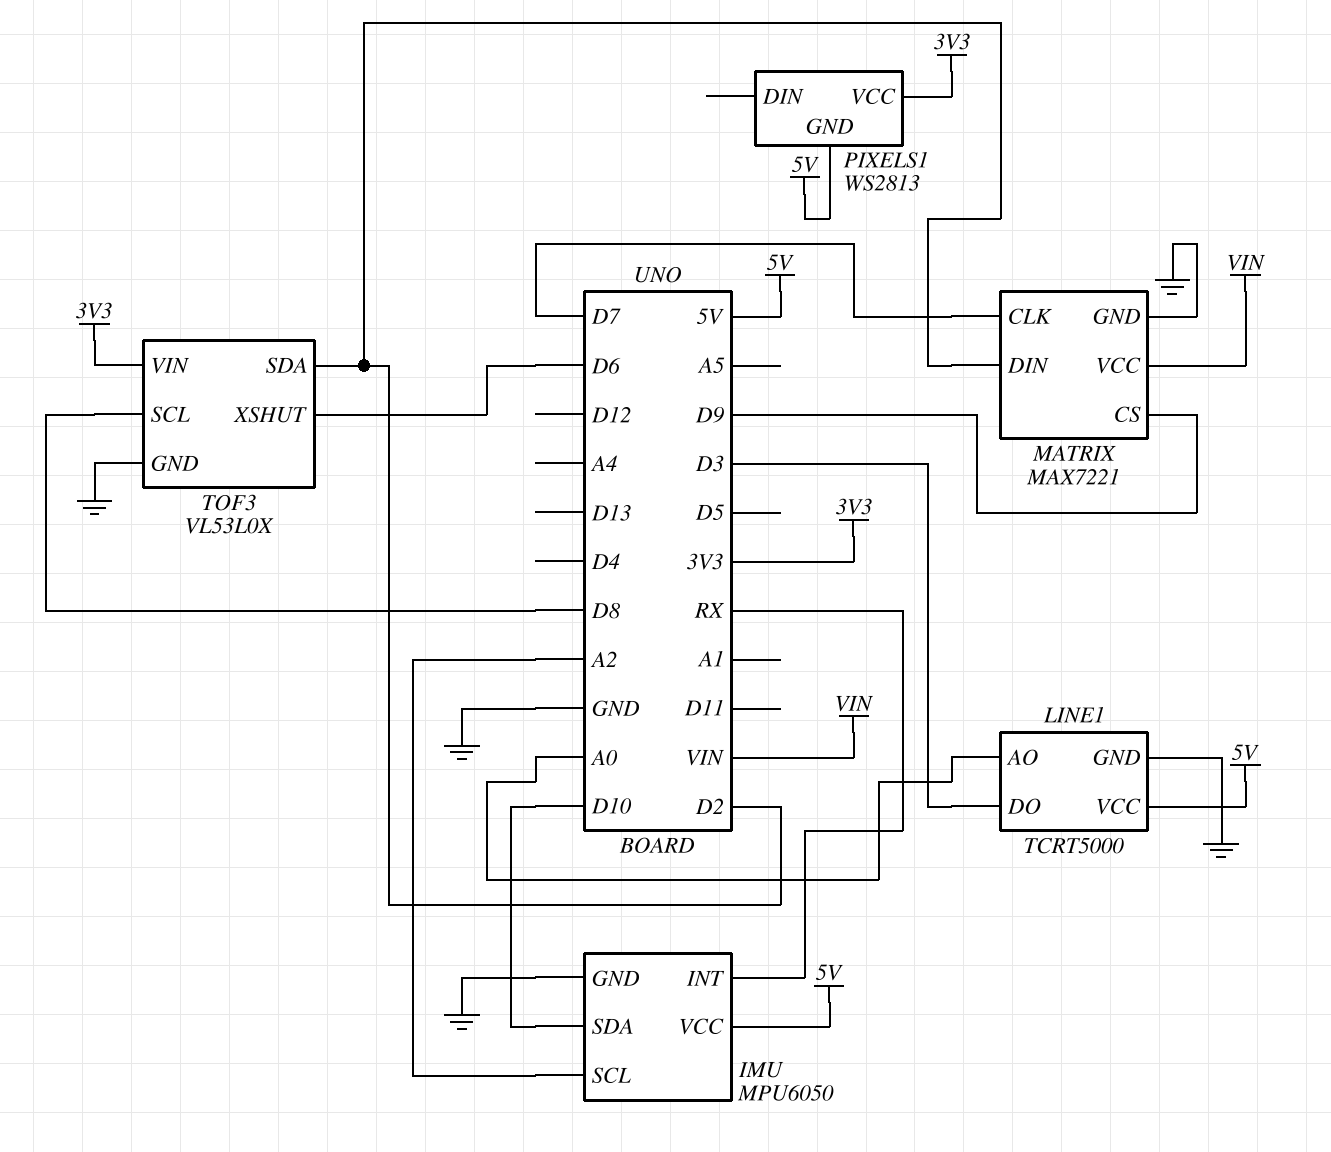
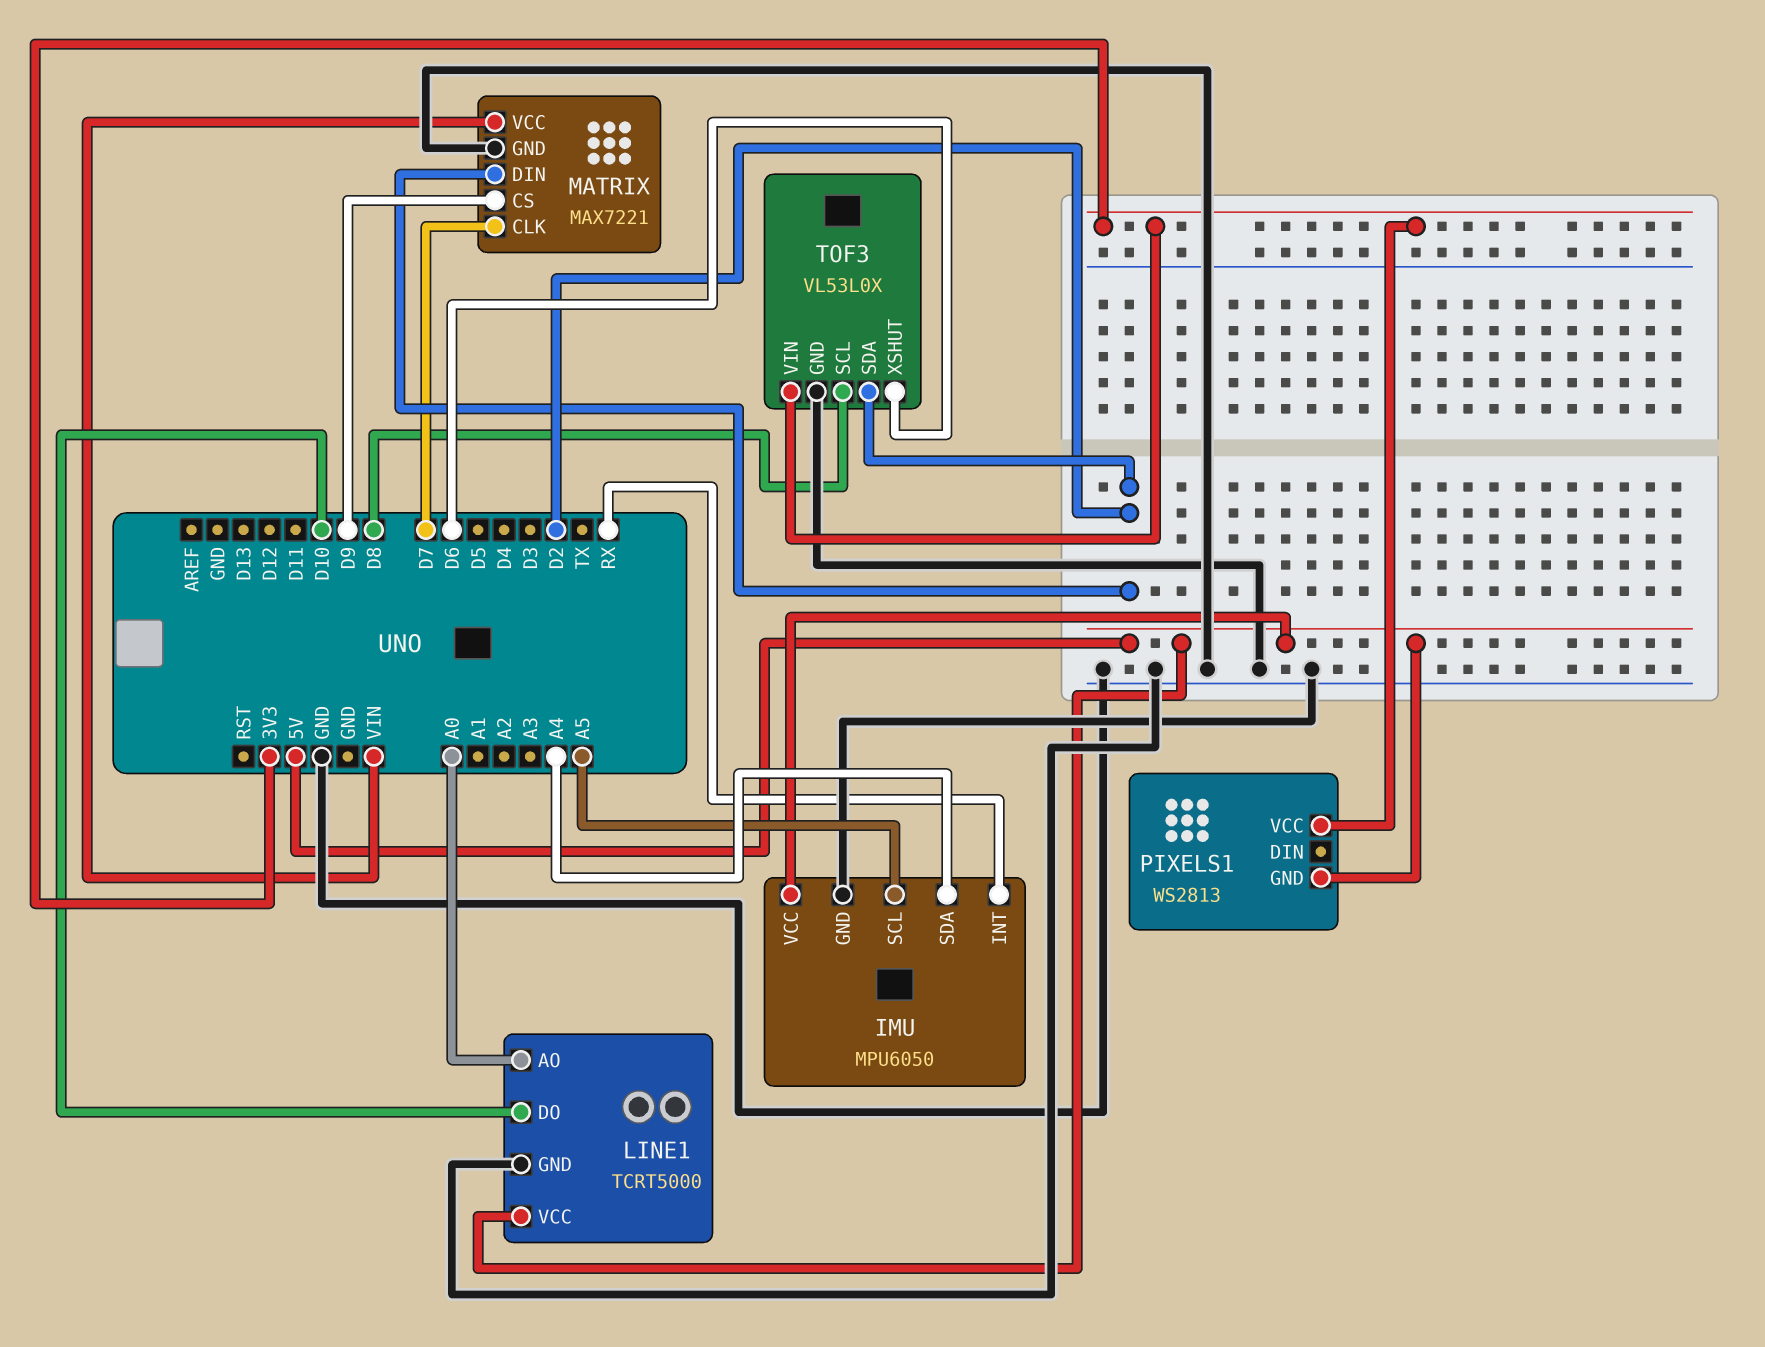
IMU pin SCL: A2 -> A5
IMU pin SDA: D10 -> A4
LINE1 pin DO: D3 -> D10

